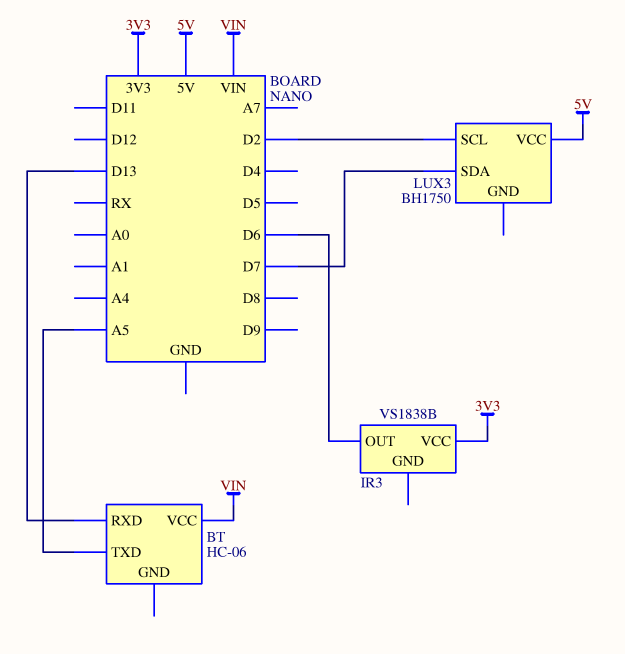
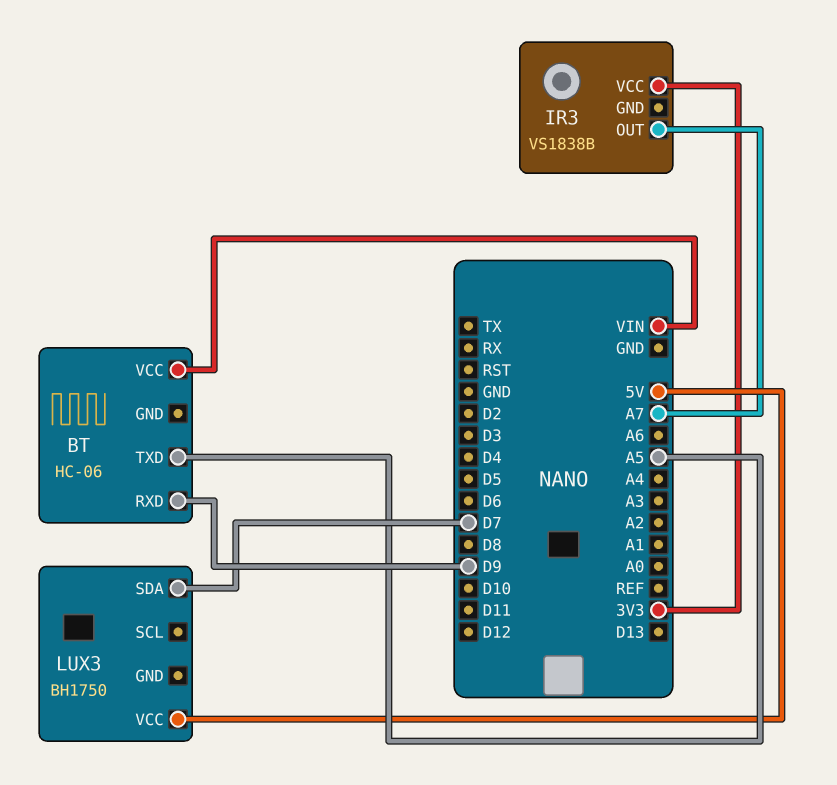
BT pin RXD: D13 -> D9
IR3 pin OUT: D6 -> A7
LUX3 pin SCL: D2 -> none

